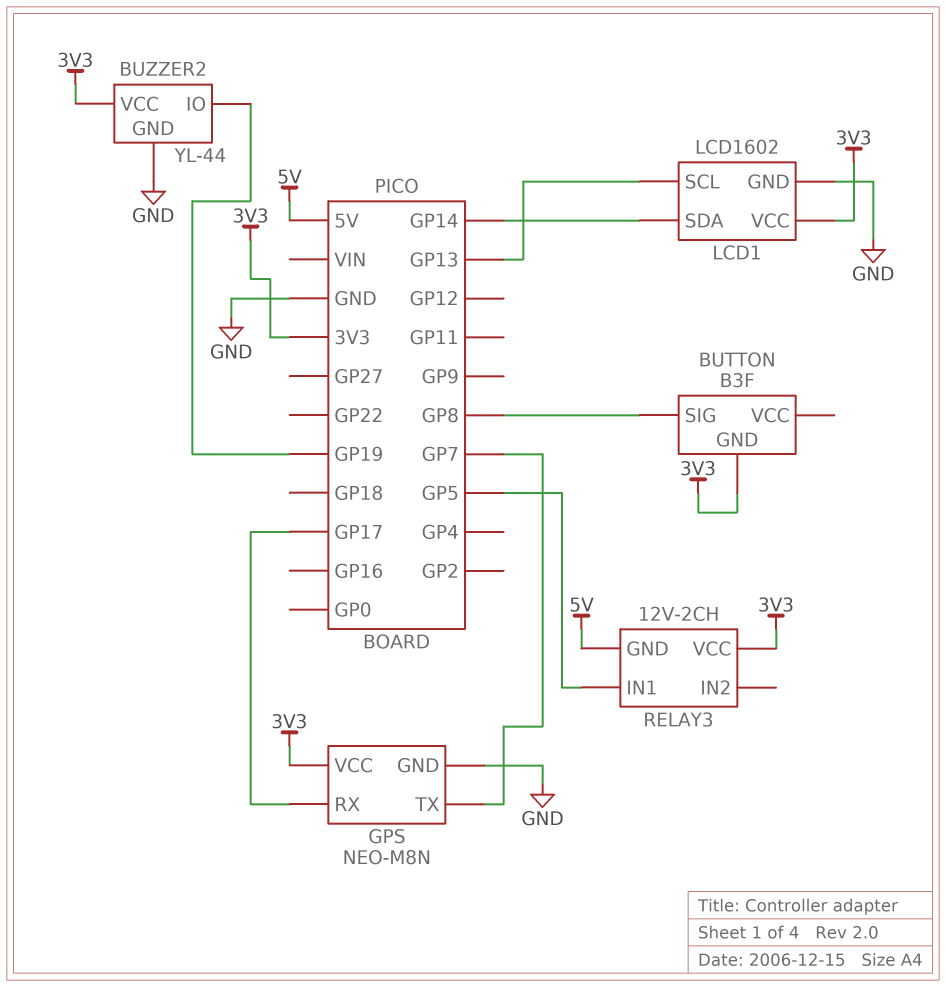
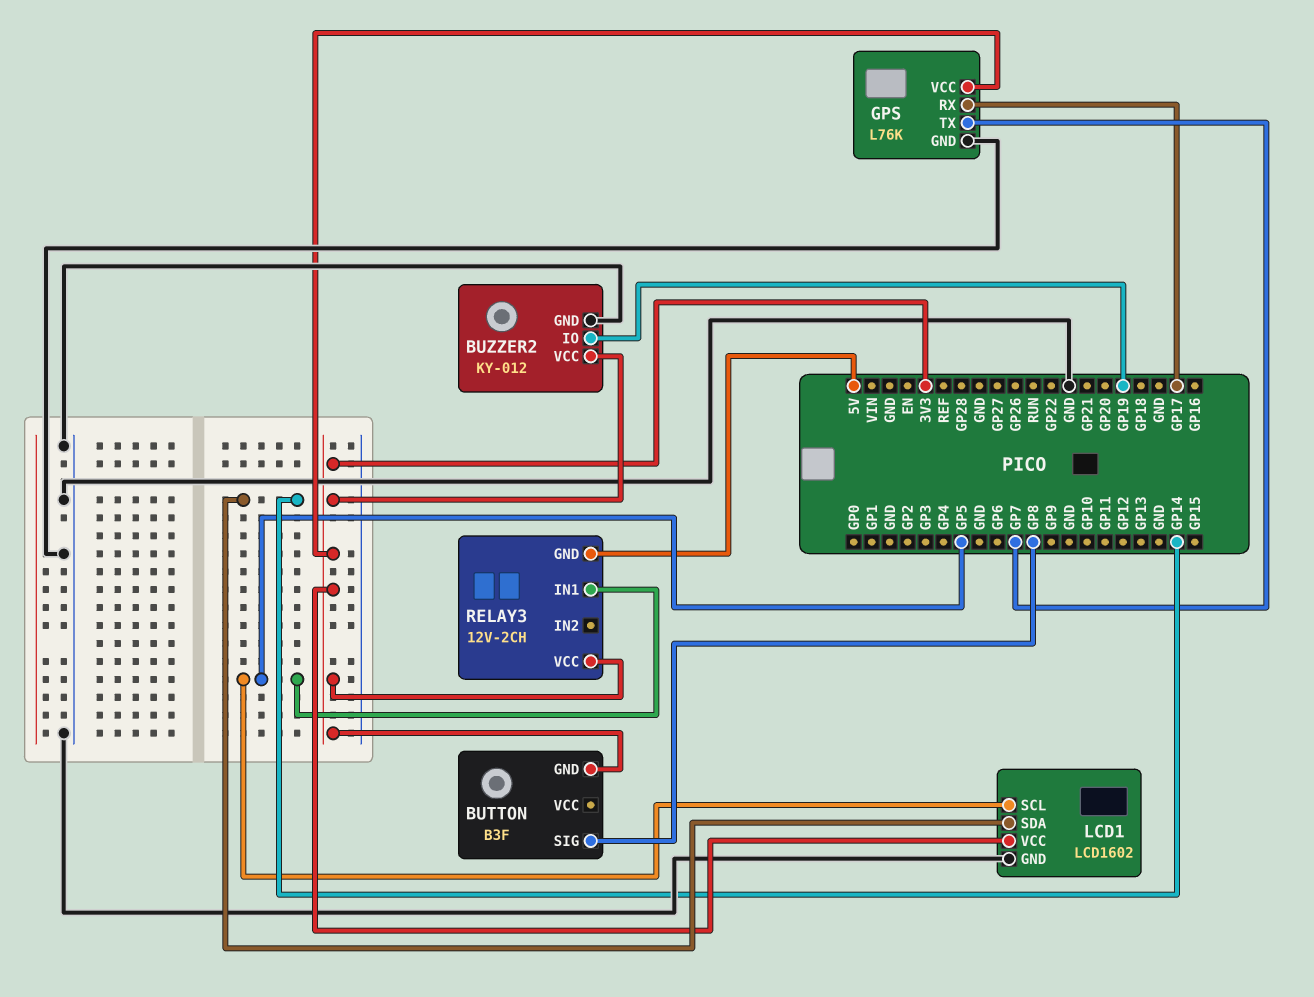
BUZZER2: YL-44 -> KY-012
GPS: NEO-M8N -> L76K
LCD1 pin SCL: GP13 -> GP5

